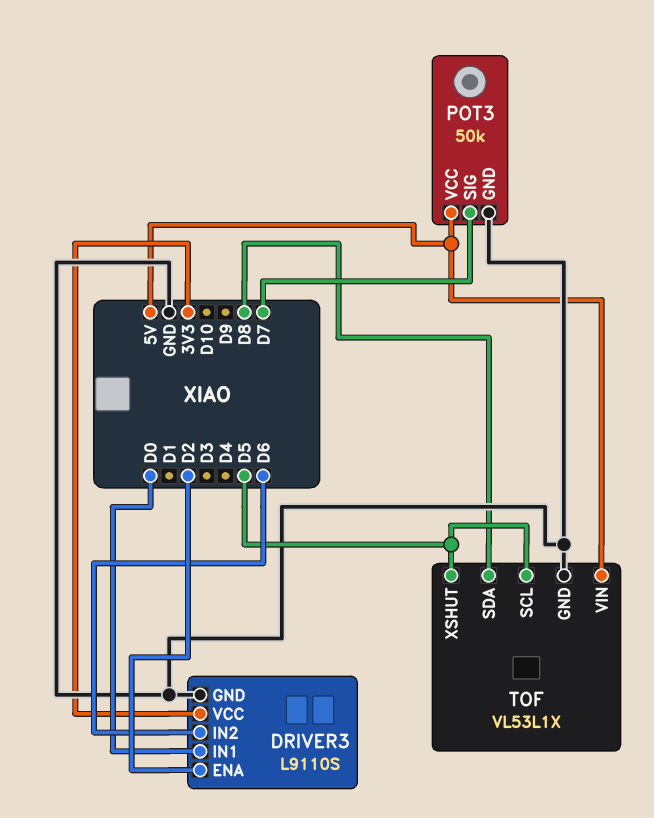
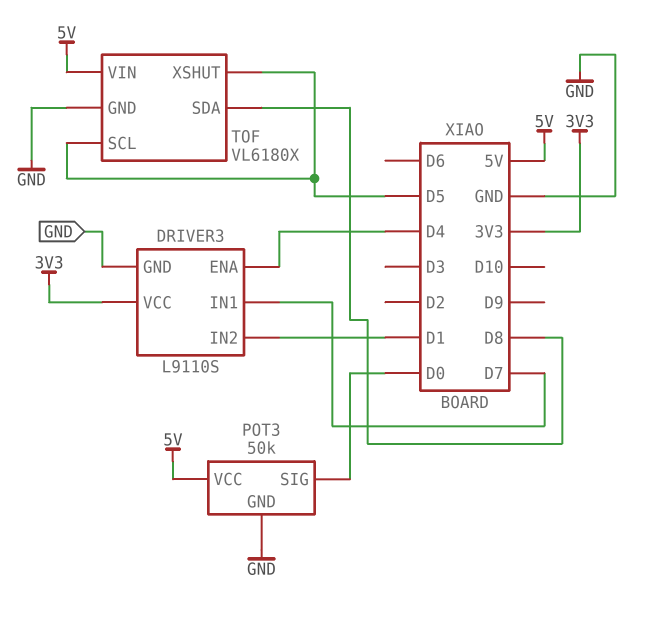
DRIVER3 pin ENA: D2 -> D4
DRIVER3 pin IN1: D0 -> D7
DRIVER3 pin IN2: D6 -> D1
POT3 pin SIG: D7 -> D0
TOF: VL53L1X -> VL6180X

